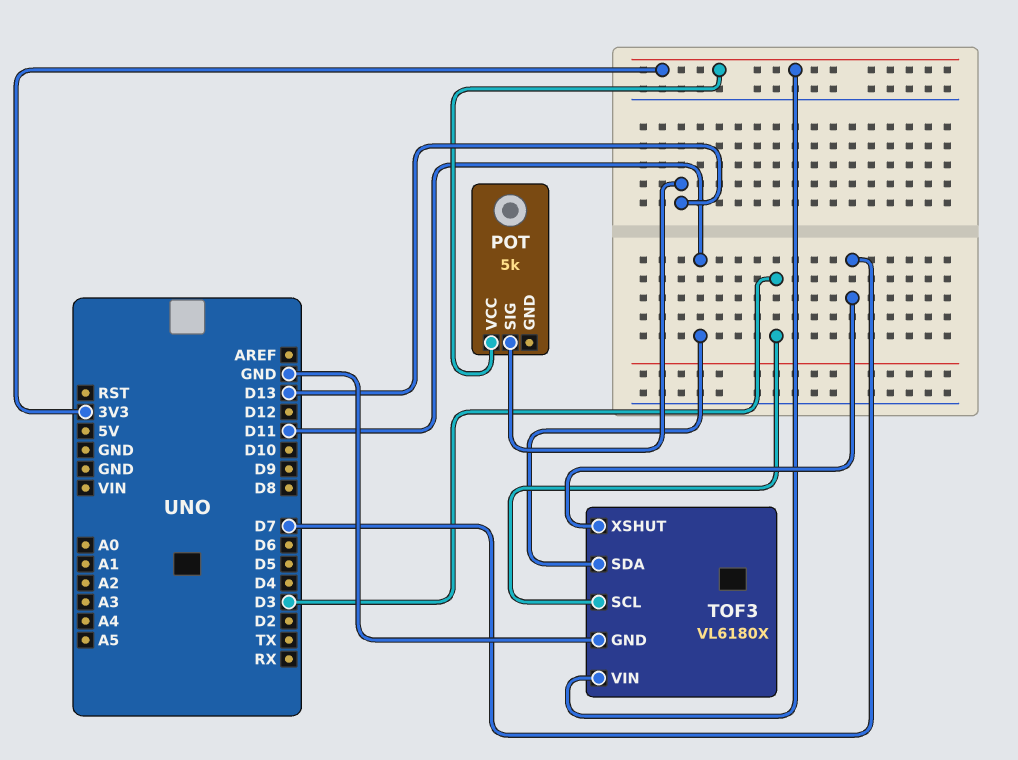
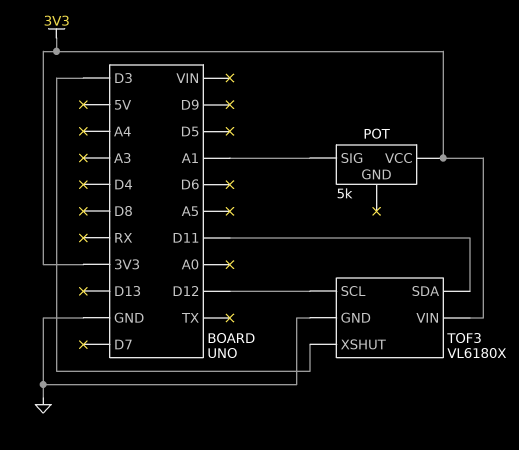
POT pin SIG: D13 -> A1
TOF3 pin SCL: D3 -> D12
TOF3 pin XSHUT: D7 -> D3

